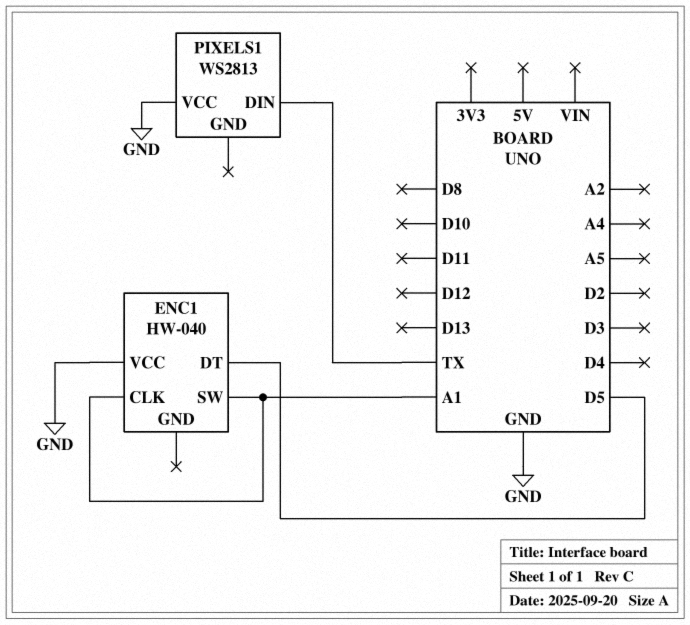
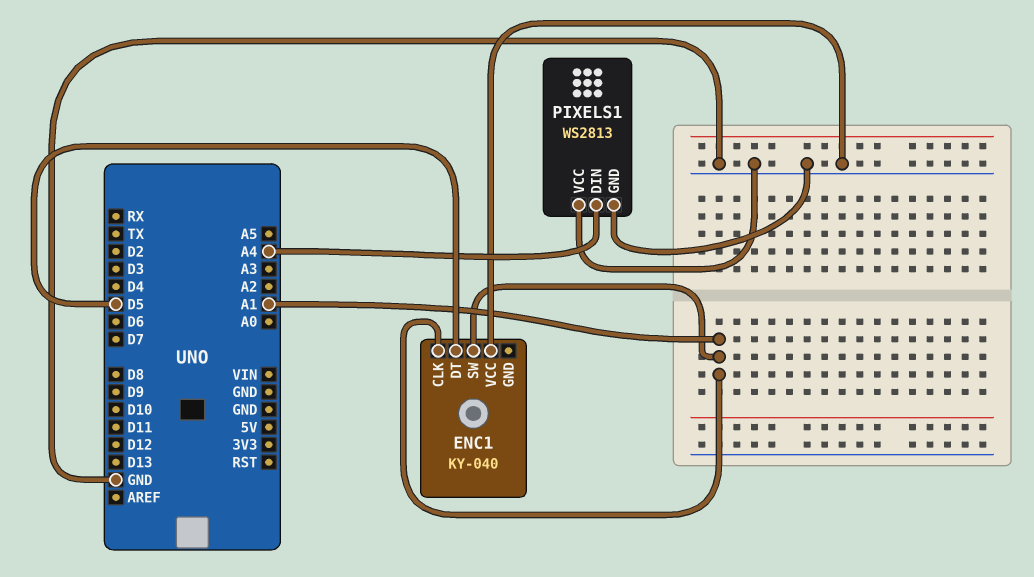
ENC1: HW-040 -> KY-040
PIXELS1 pin DIN: TX -> A4
PIXELS1 pin GND: none -> GND

